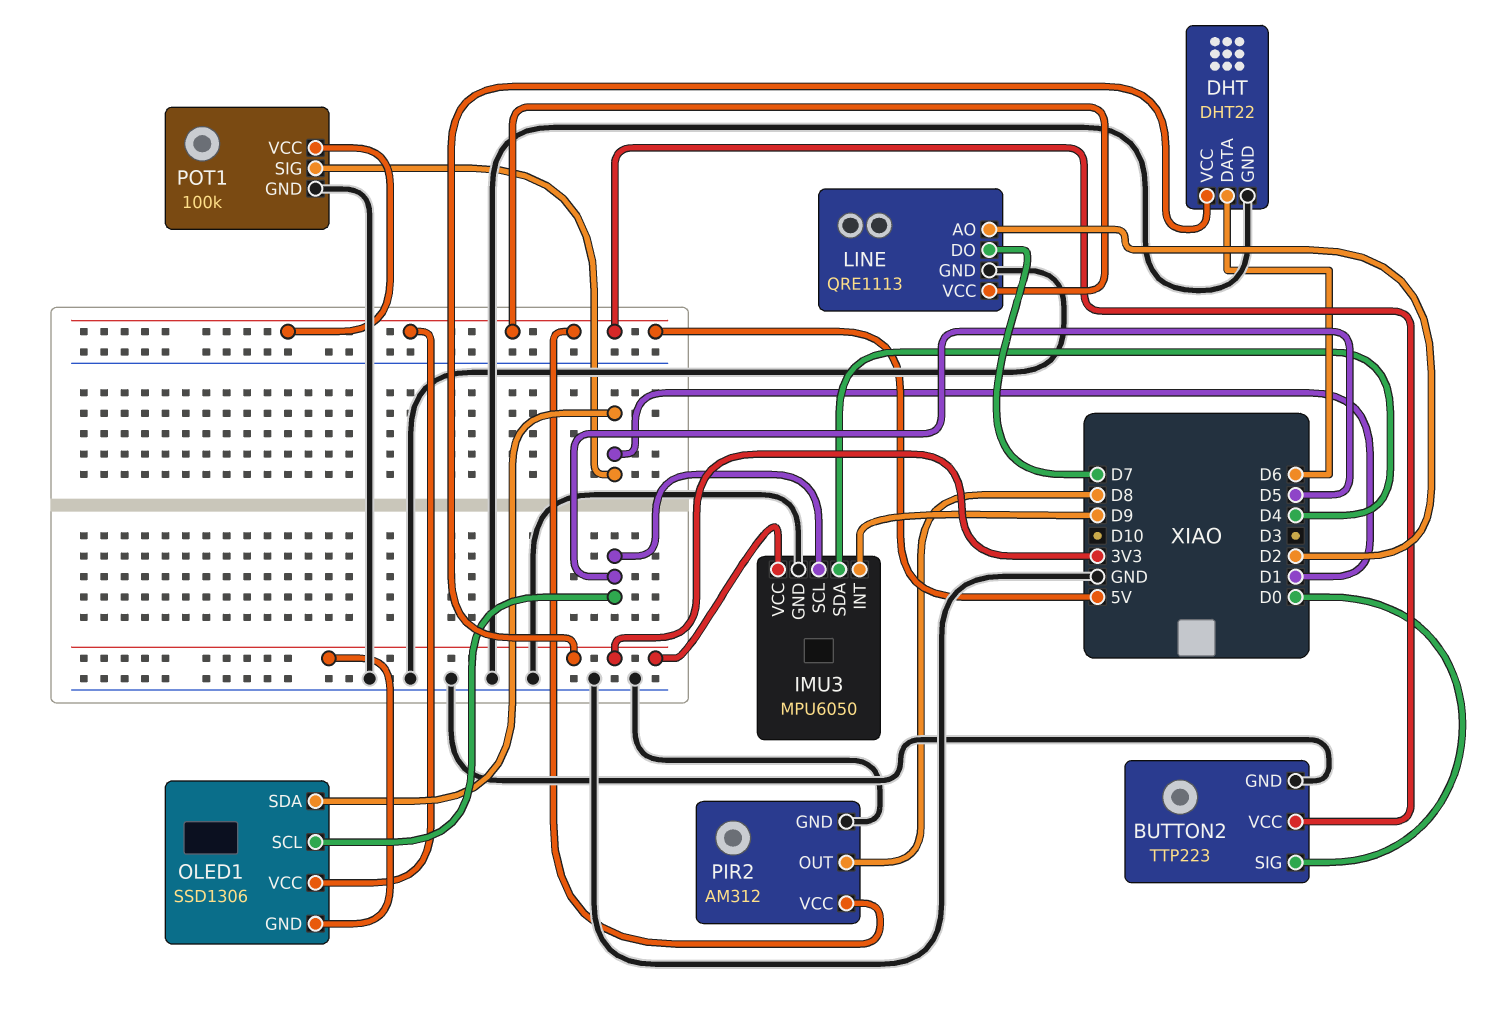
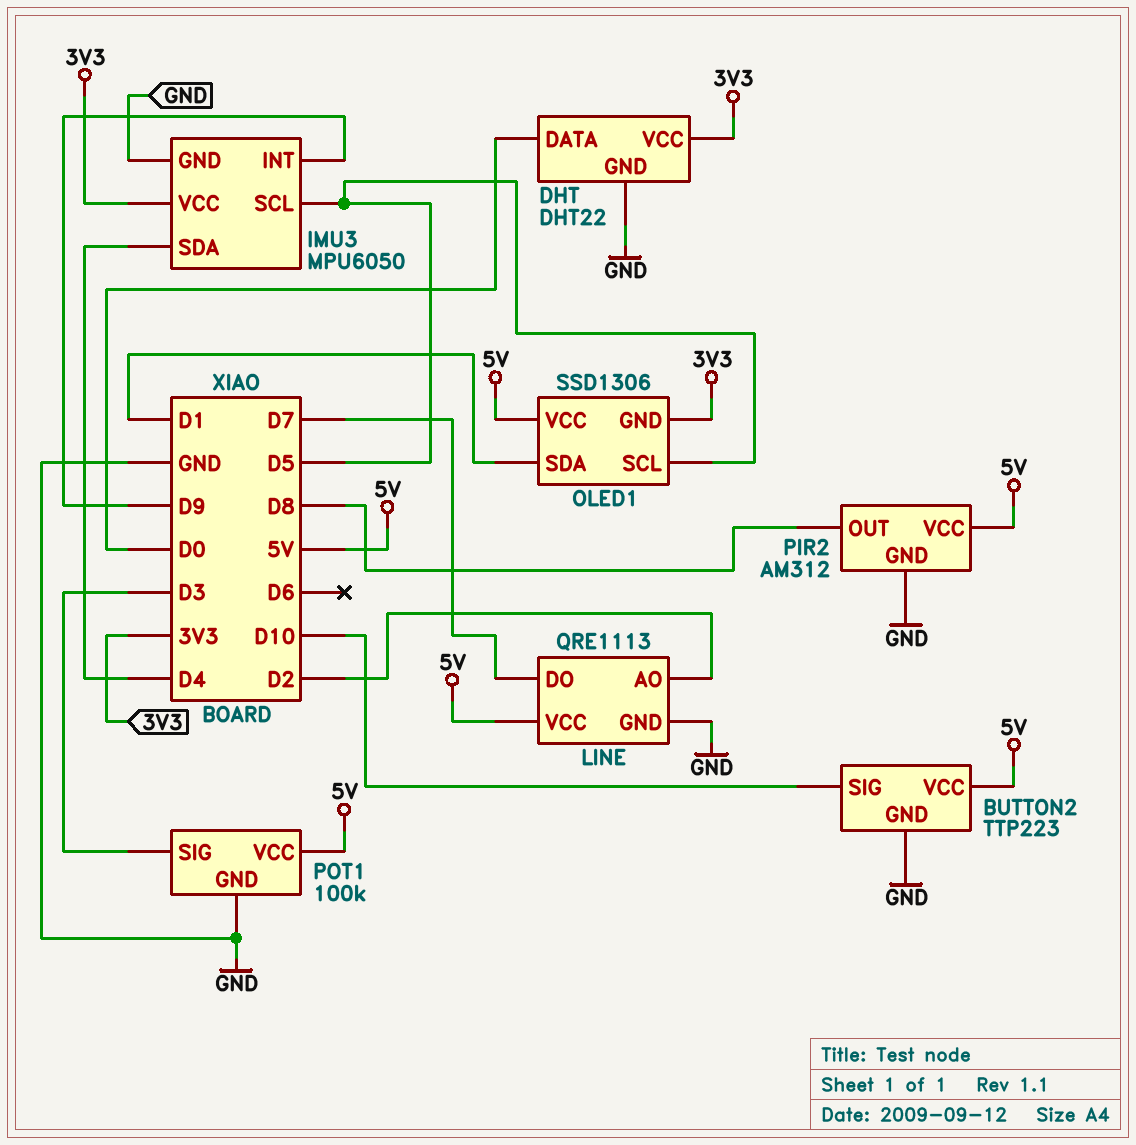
BUTTON2 pin SIG: D0 -> D10
DHT pin DATA: D6 -> D0
POT1 pin SIG: D1 -> D3

